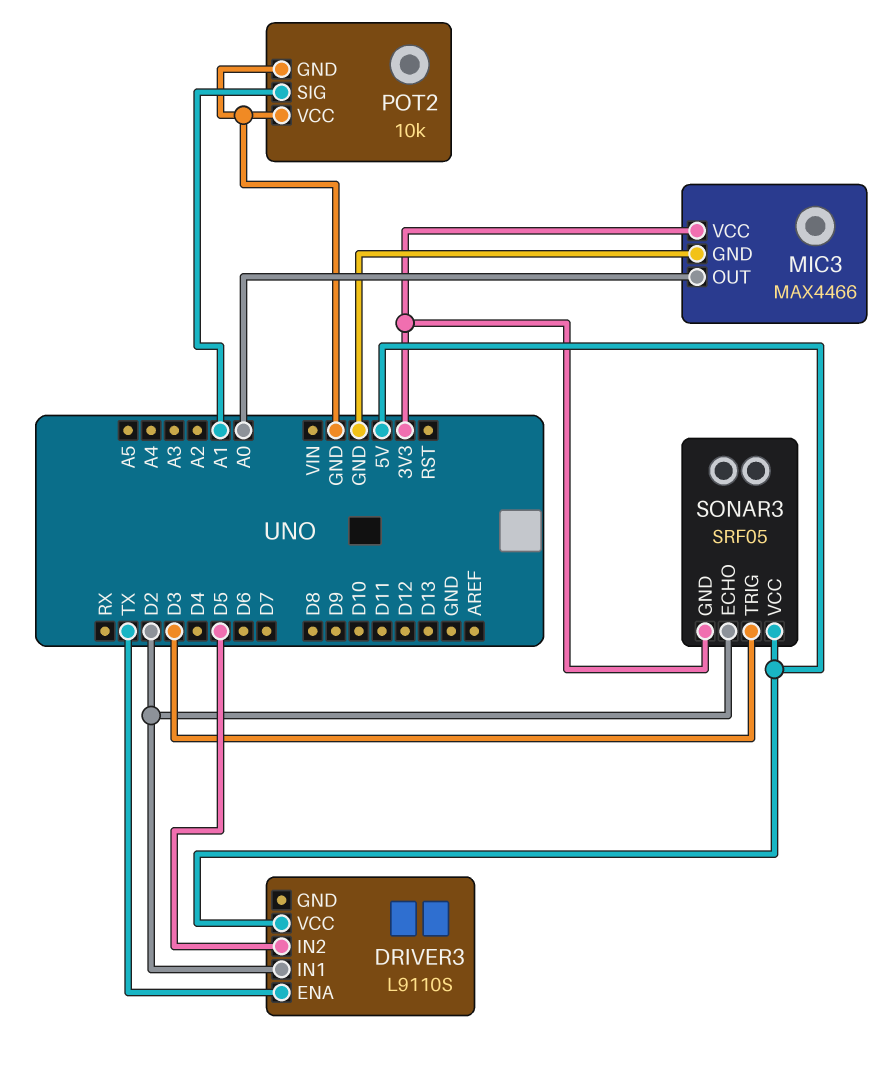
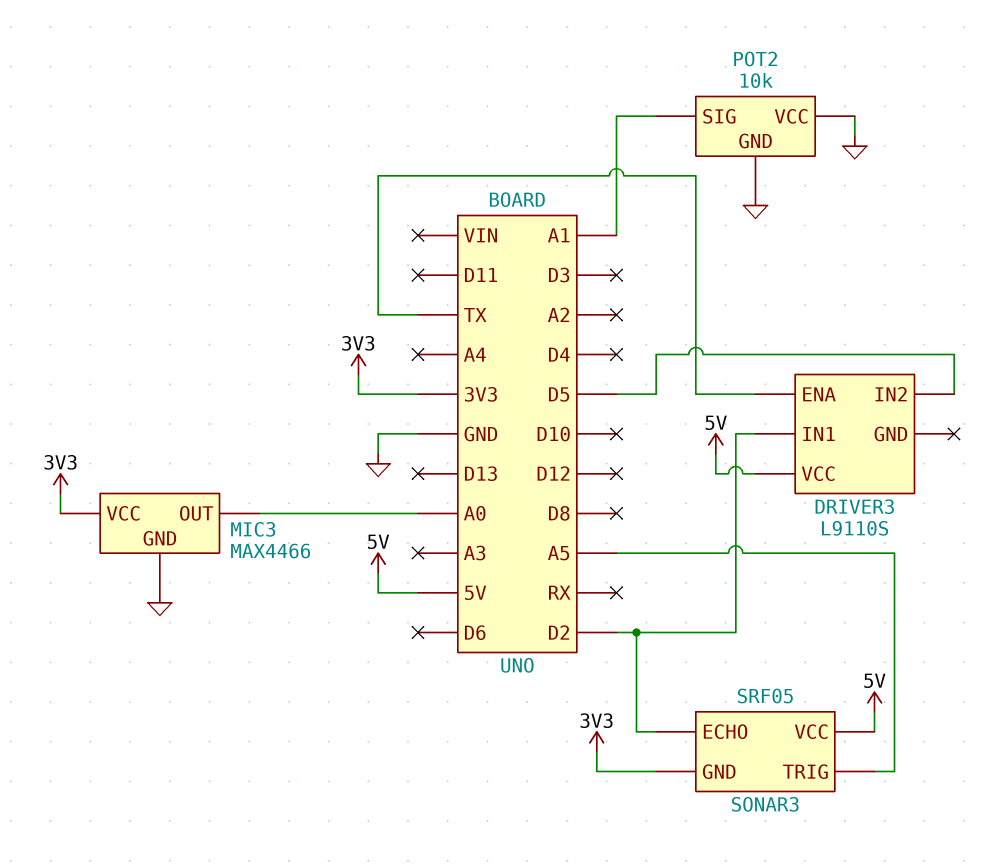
SONAR3 pin TRIG: D3 -> A5

